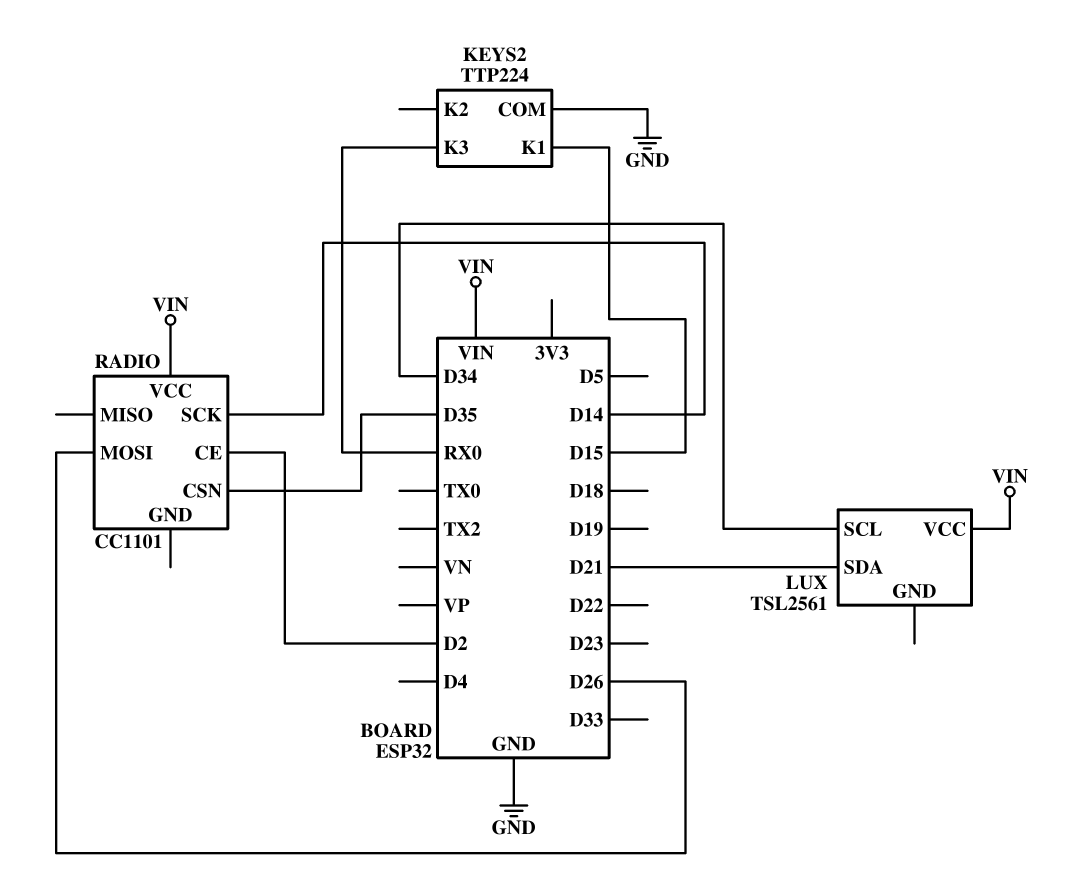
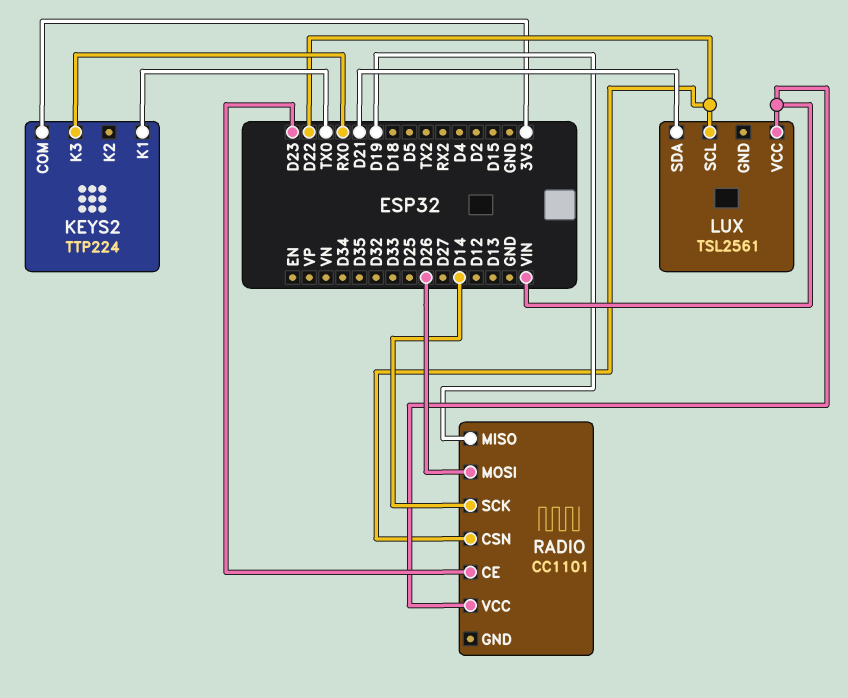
KEYS2 pin COM: GND -> 3V3
KEYS2 pin K1: D15 -> TX0
LUX pin SCL: D34 -> D22
RADIO pin CE: D2 -> D23
RADIO pin CSN: D35 -> D22
RADIO pin MISO: none -> D19

